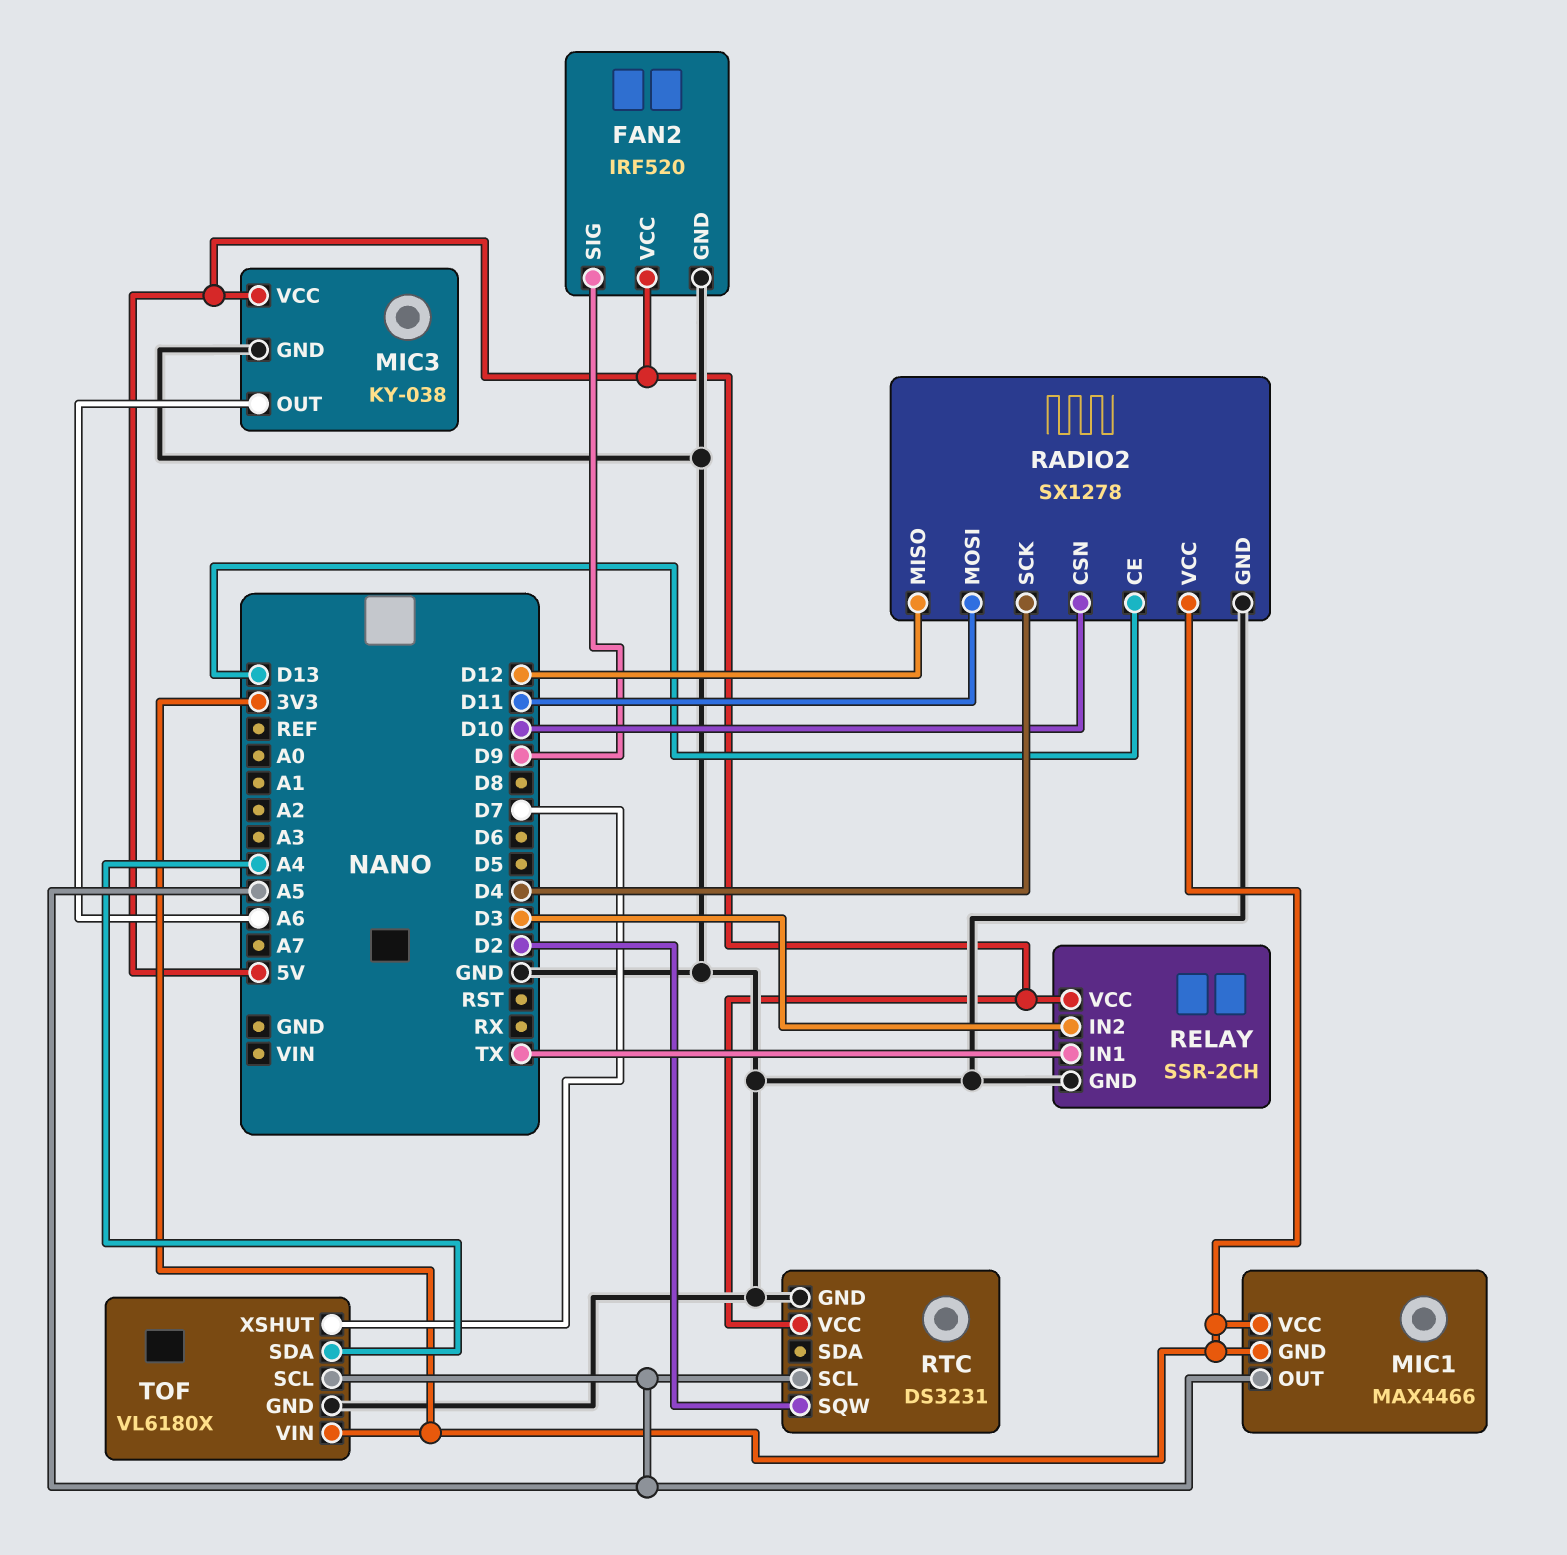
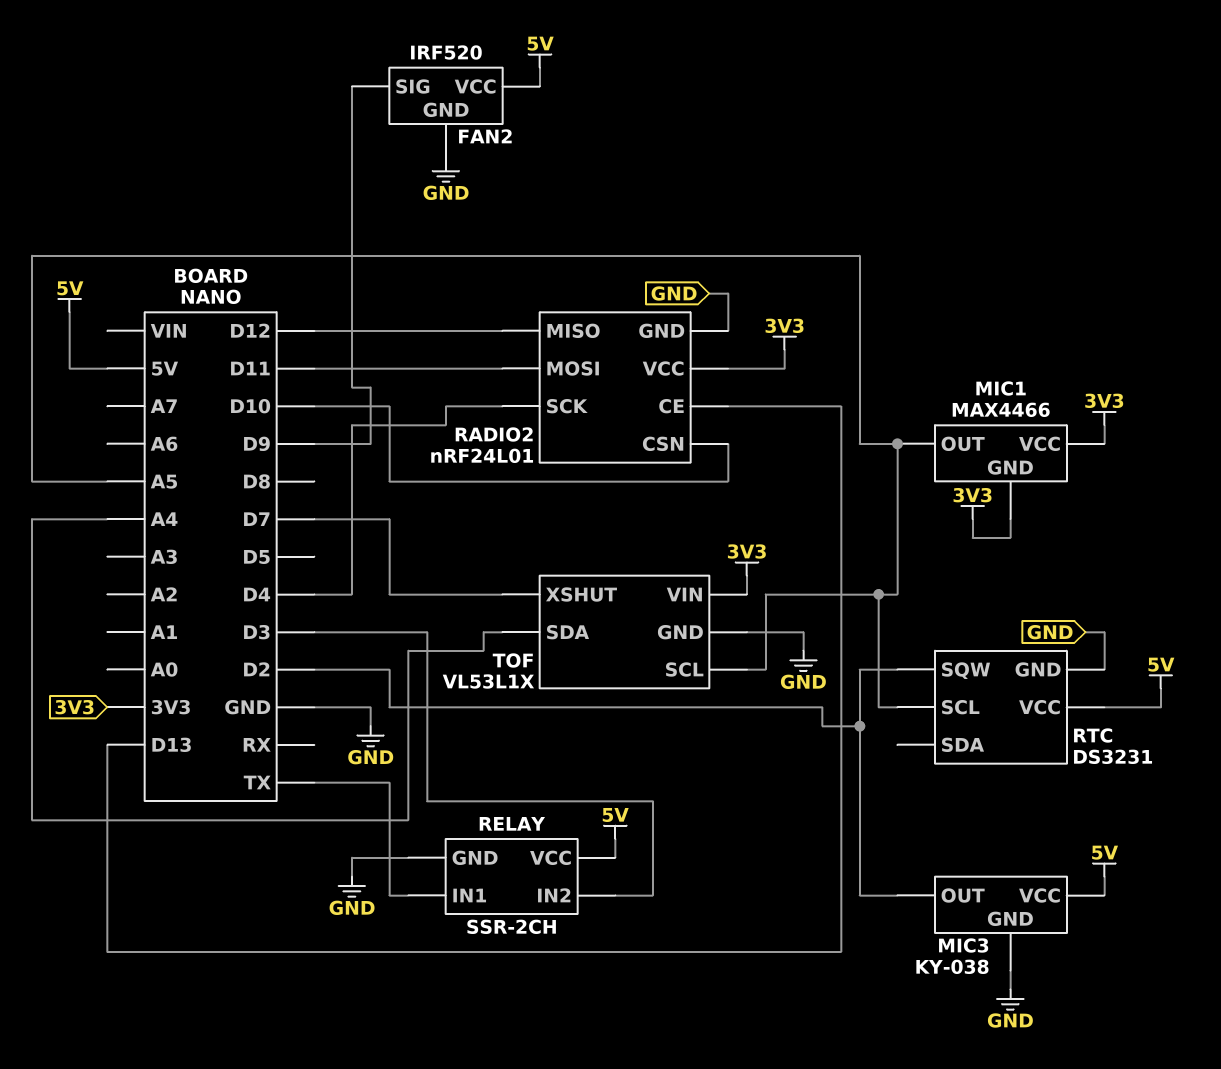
MIC3 pin OUT: A6 -> D2
RADIO2: SX1278 -> nRF24L01
TOF: VL6180X -> VL53L1X

